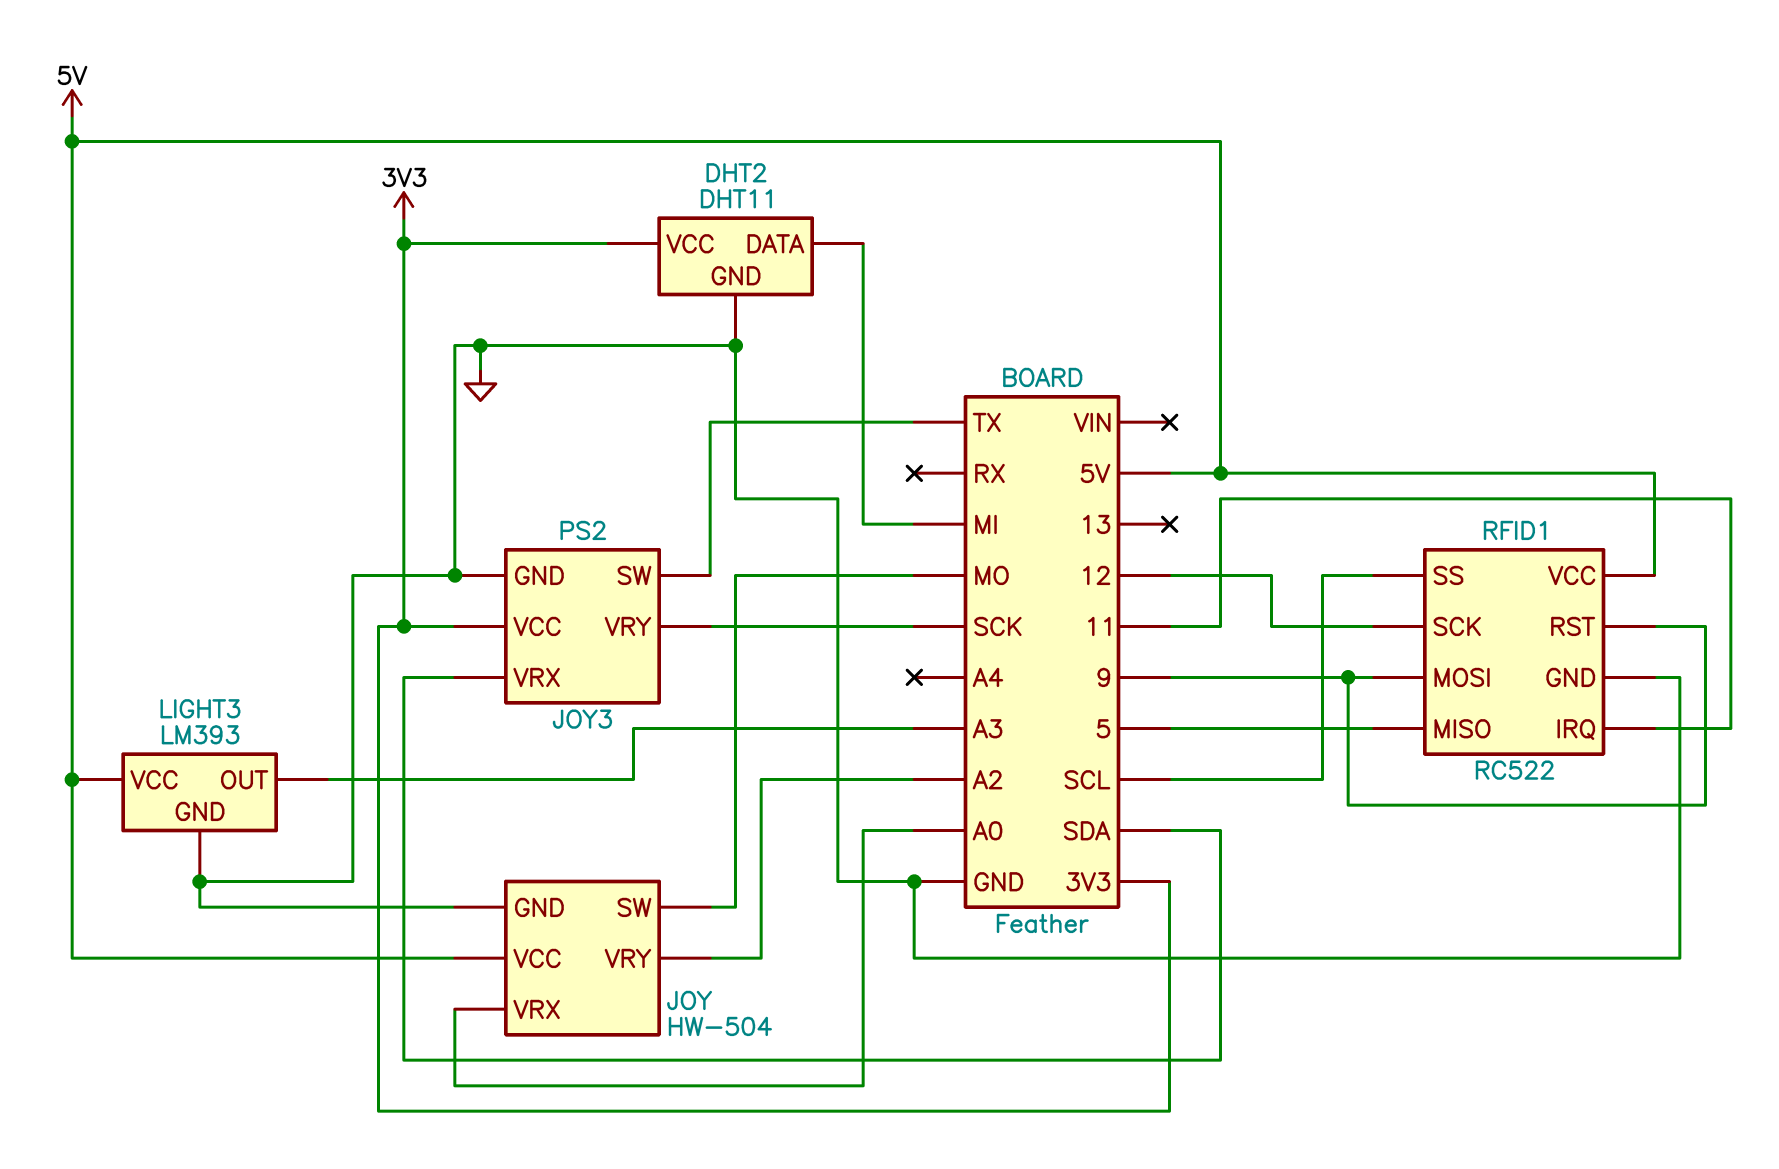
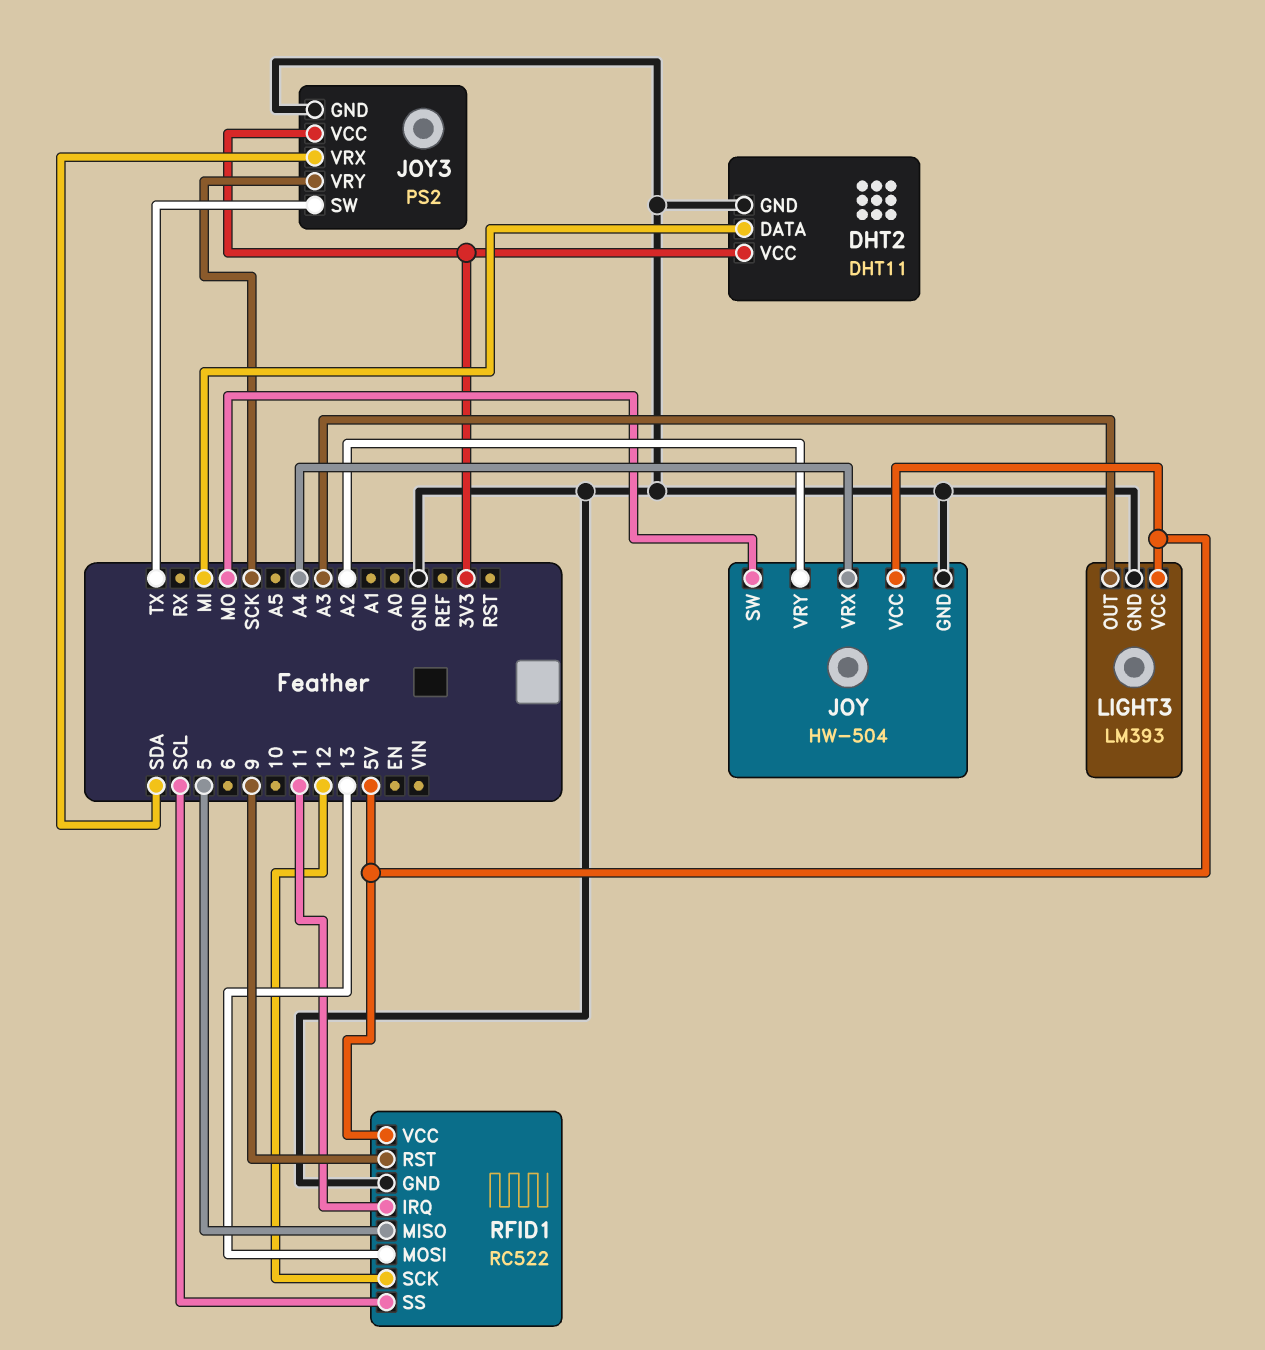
JOY pin VRX: A0 -> A4
RFID1 pin MOSI: 9 -> 13

